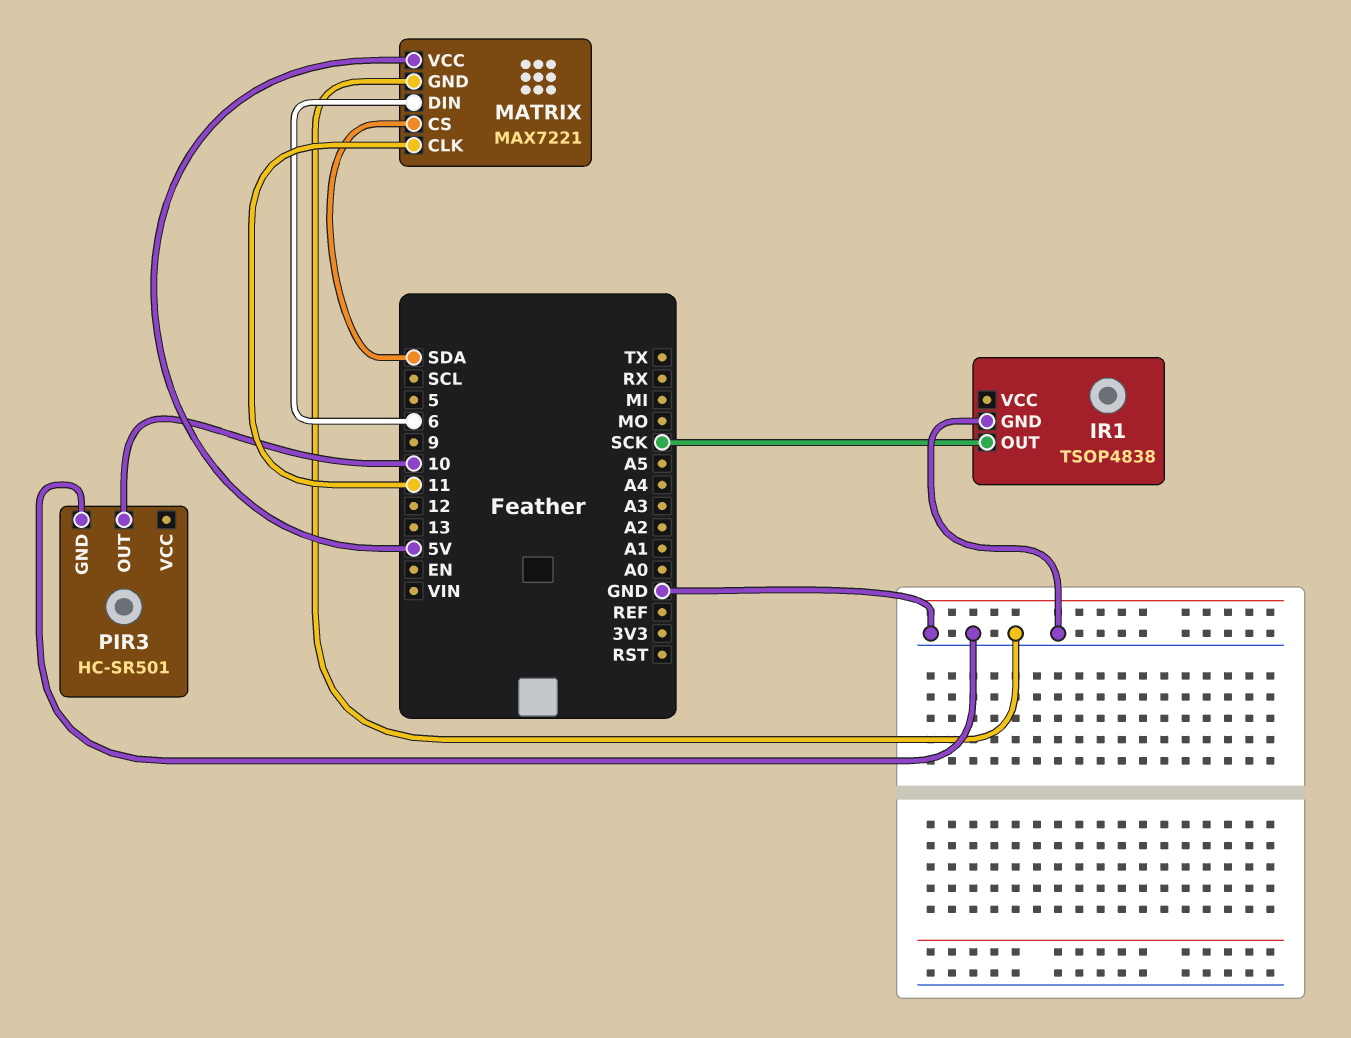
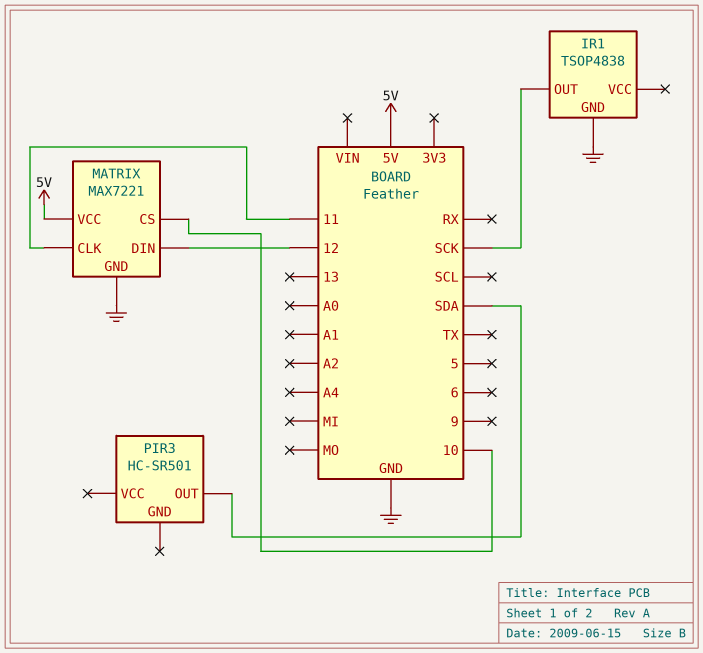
MATRIX pin CS: SDA -> 10
MATRIX pin DIN: 6 -> 12
PIR3 pin GND: GND -> none
PIR3 pin OUT: 10 -> SDA

